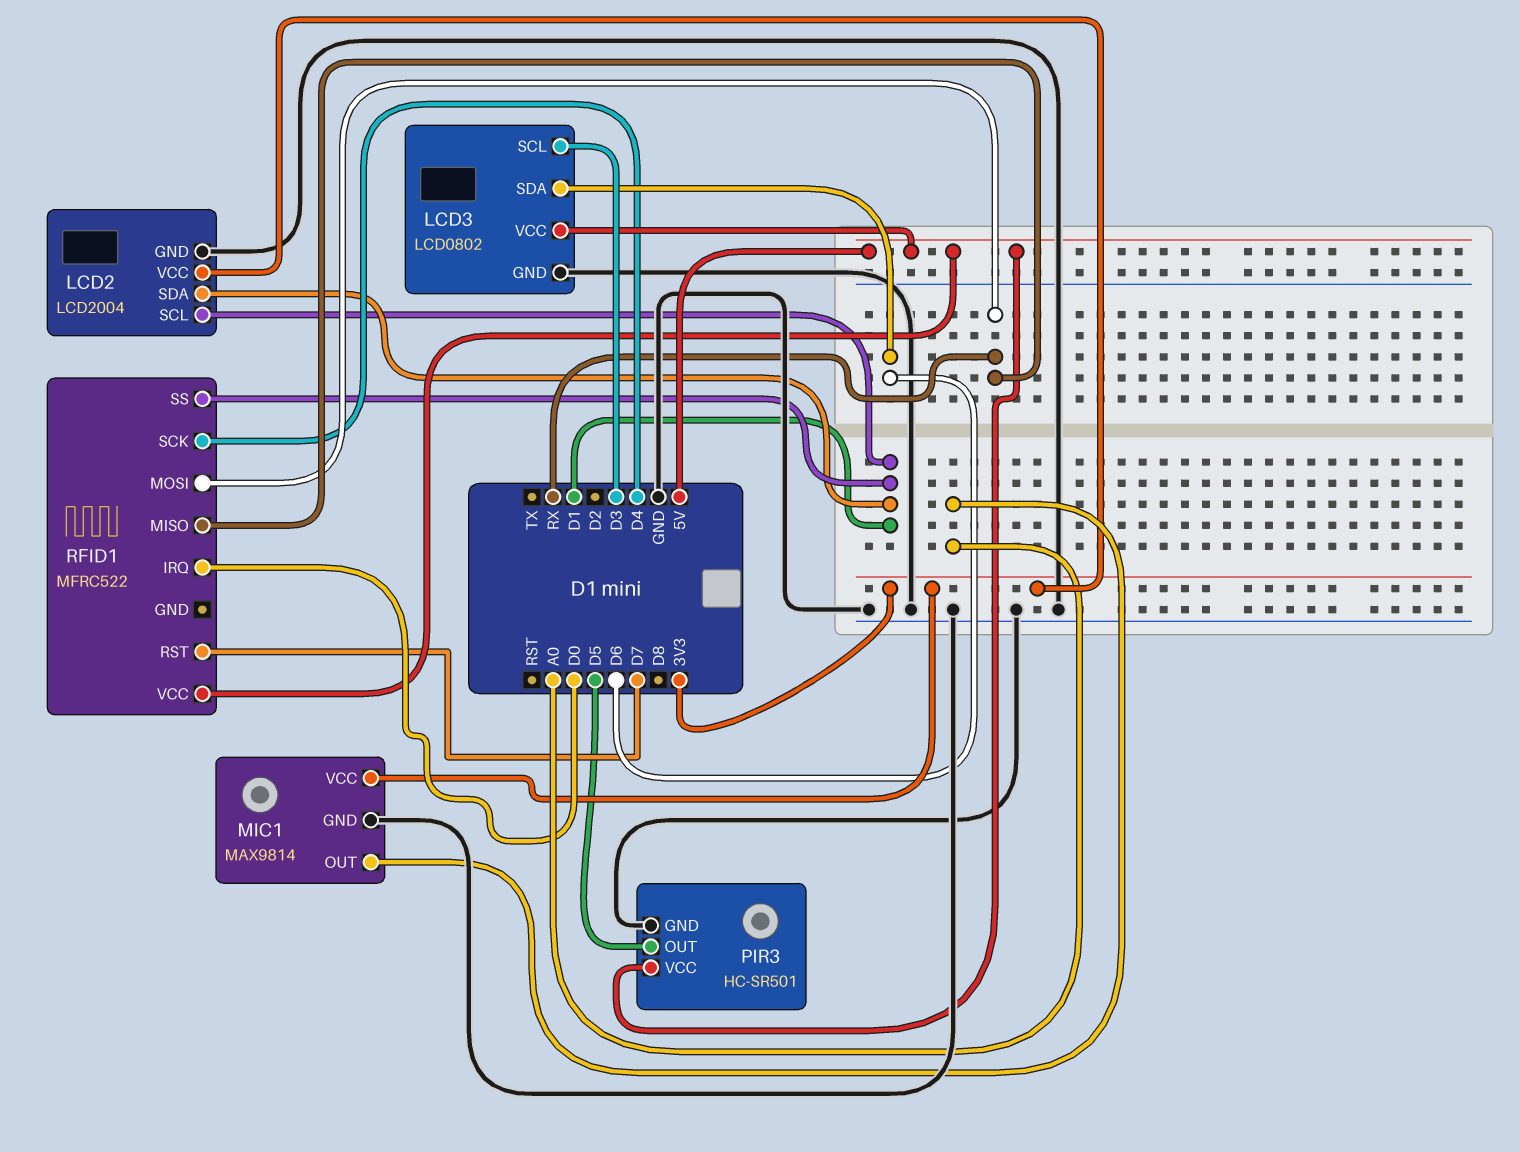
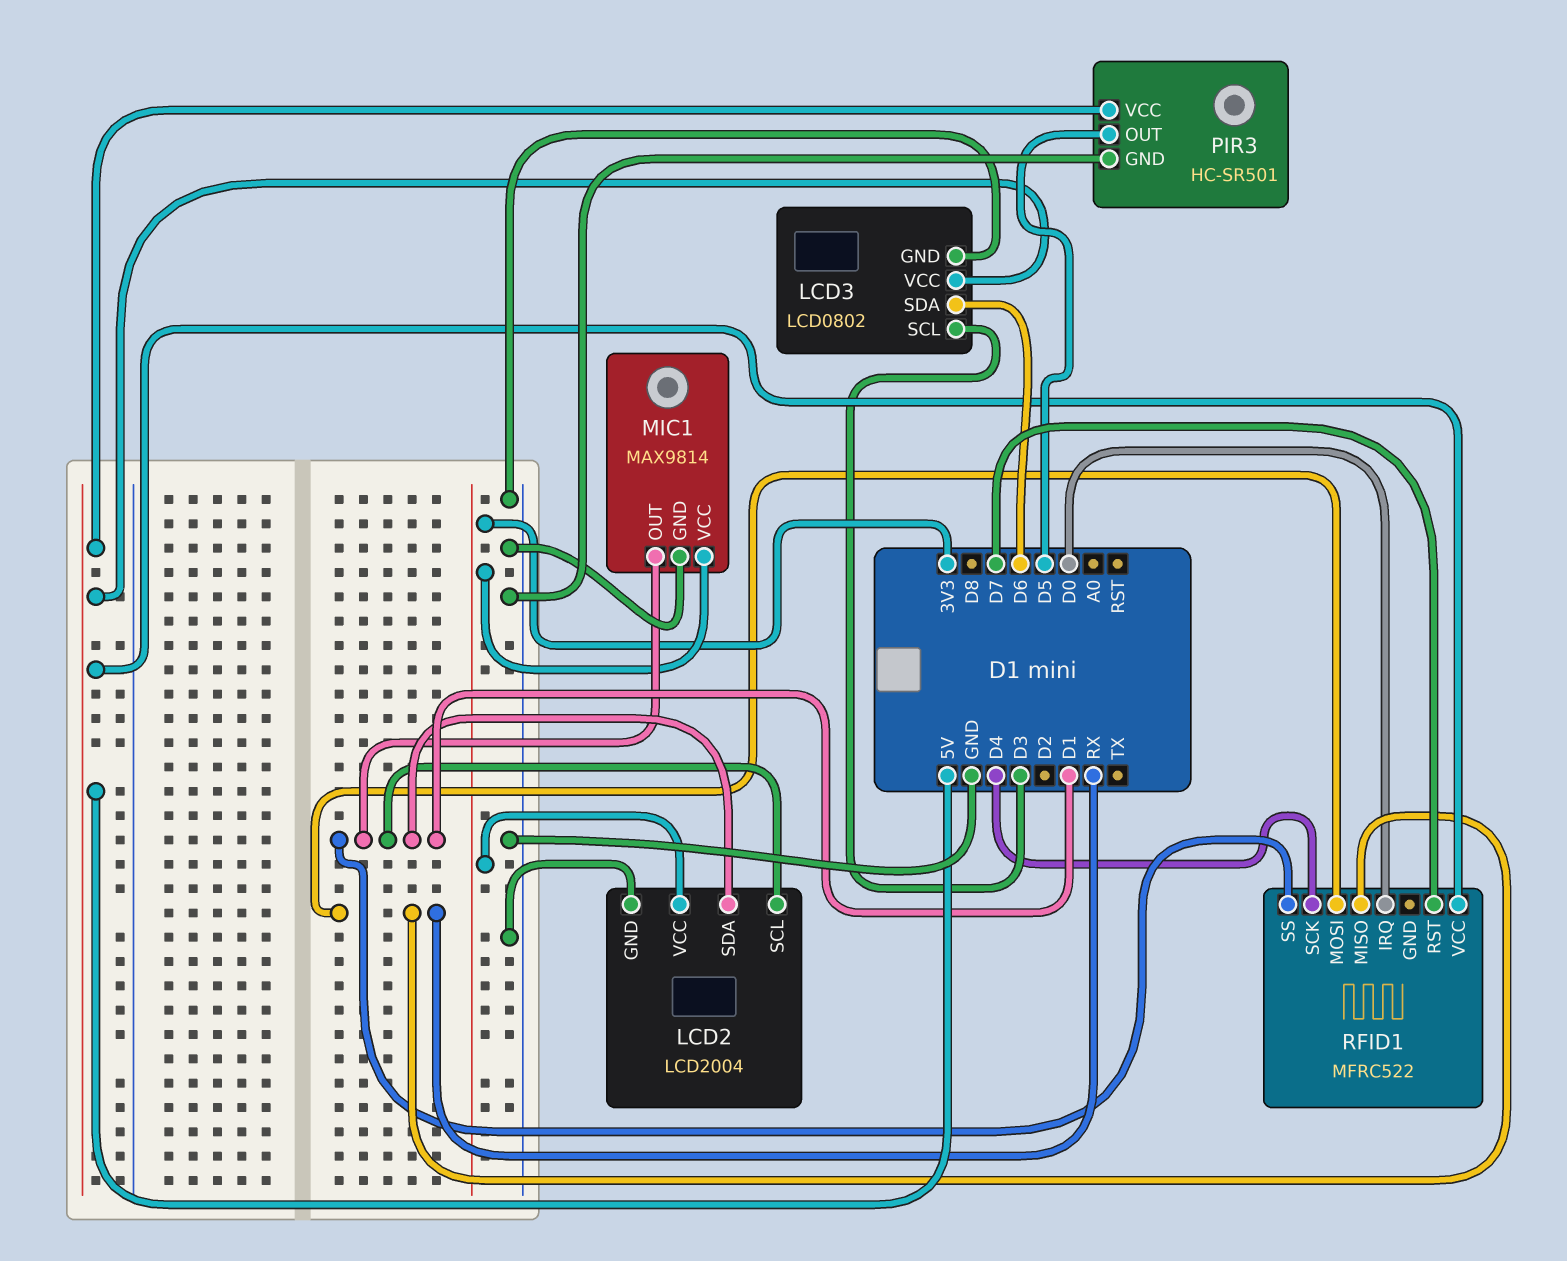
MIC1 pin OUT: A0 -> D1

